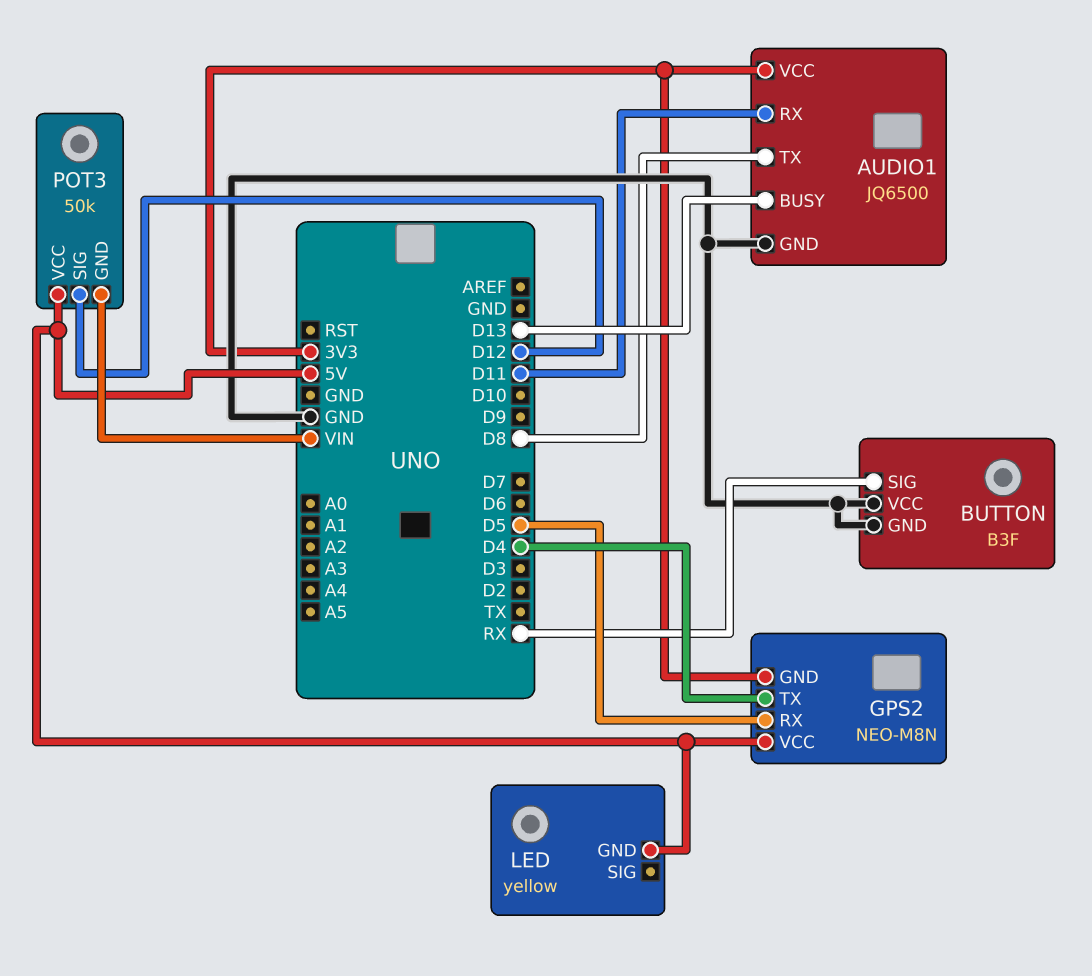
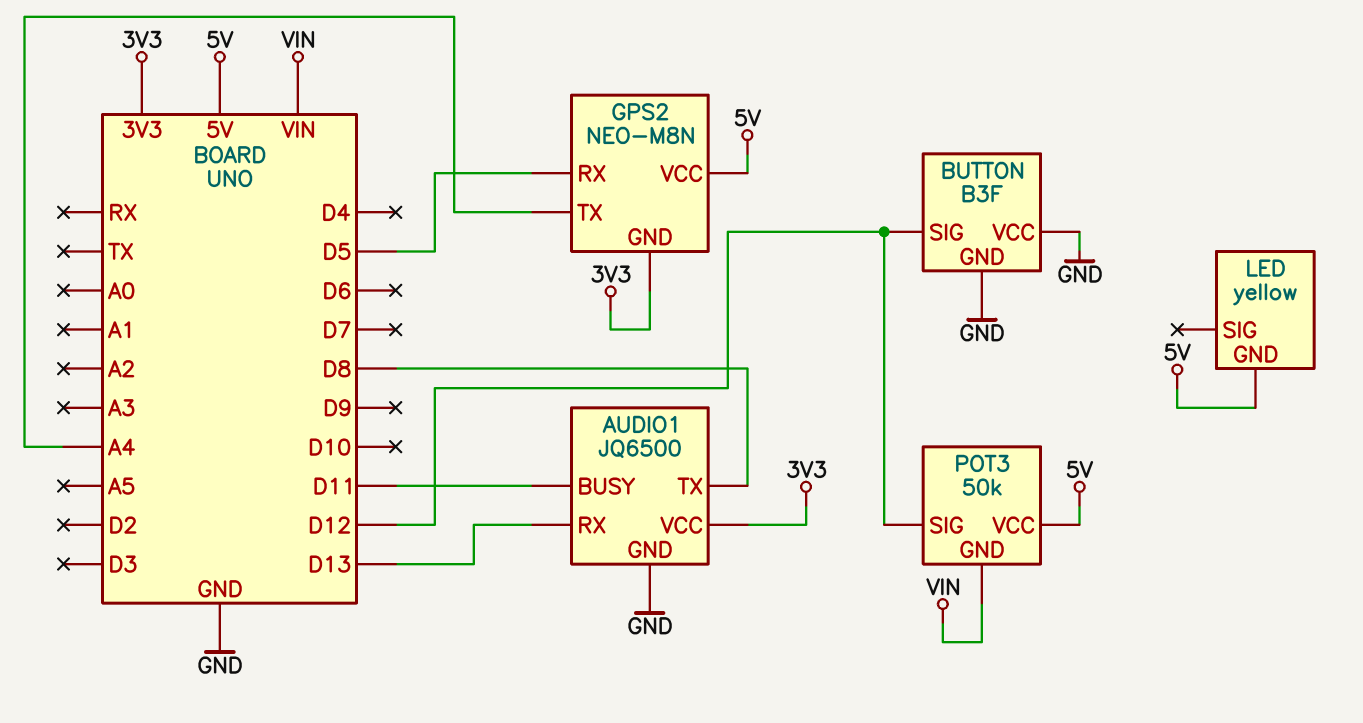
AUDIO1 pin BUSY: D13 -> D11
AUDIO1 pin RX: D11 -> D13
BUTTON pin SIG: RX -> D12
GPS2 pin TX: D4 -> A4

